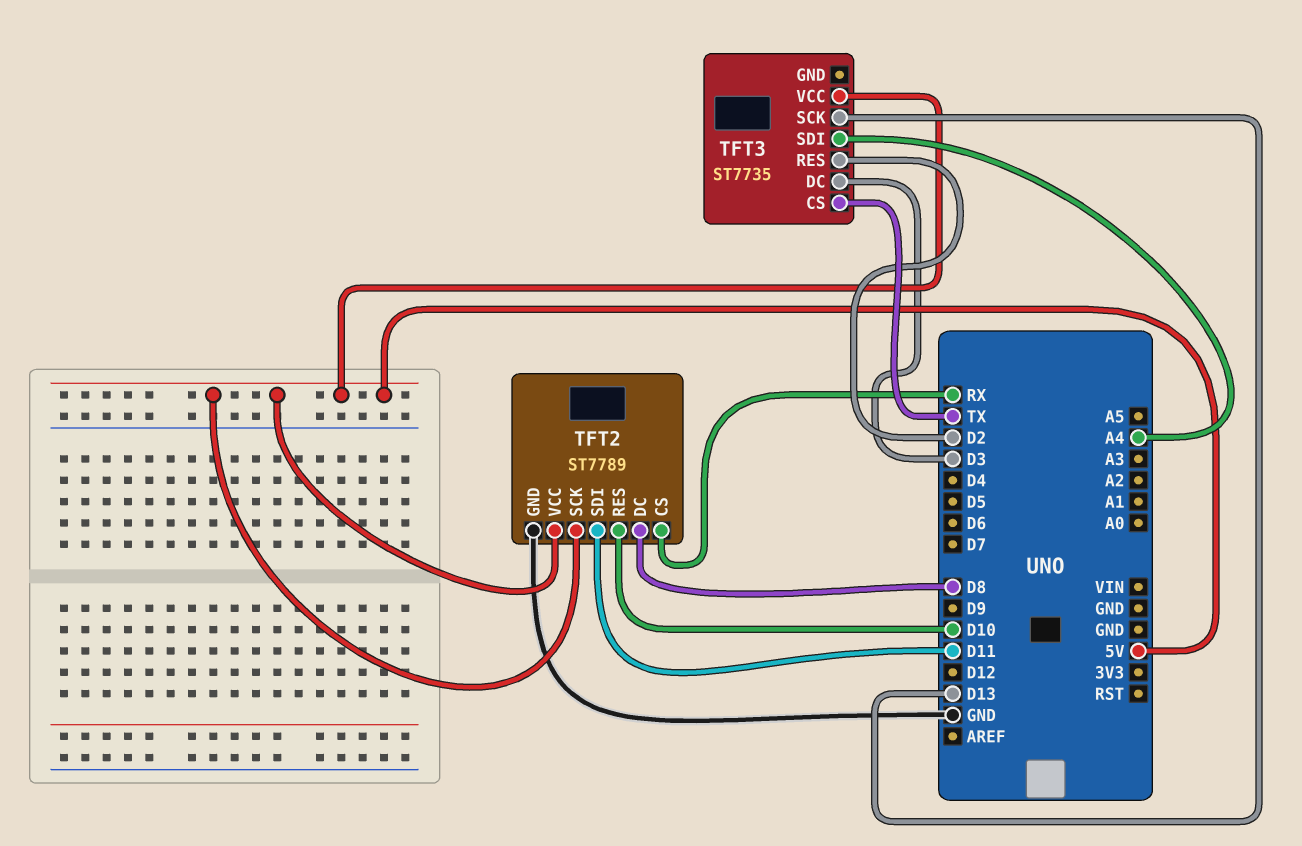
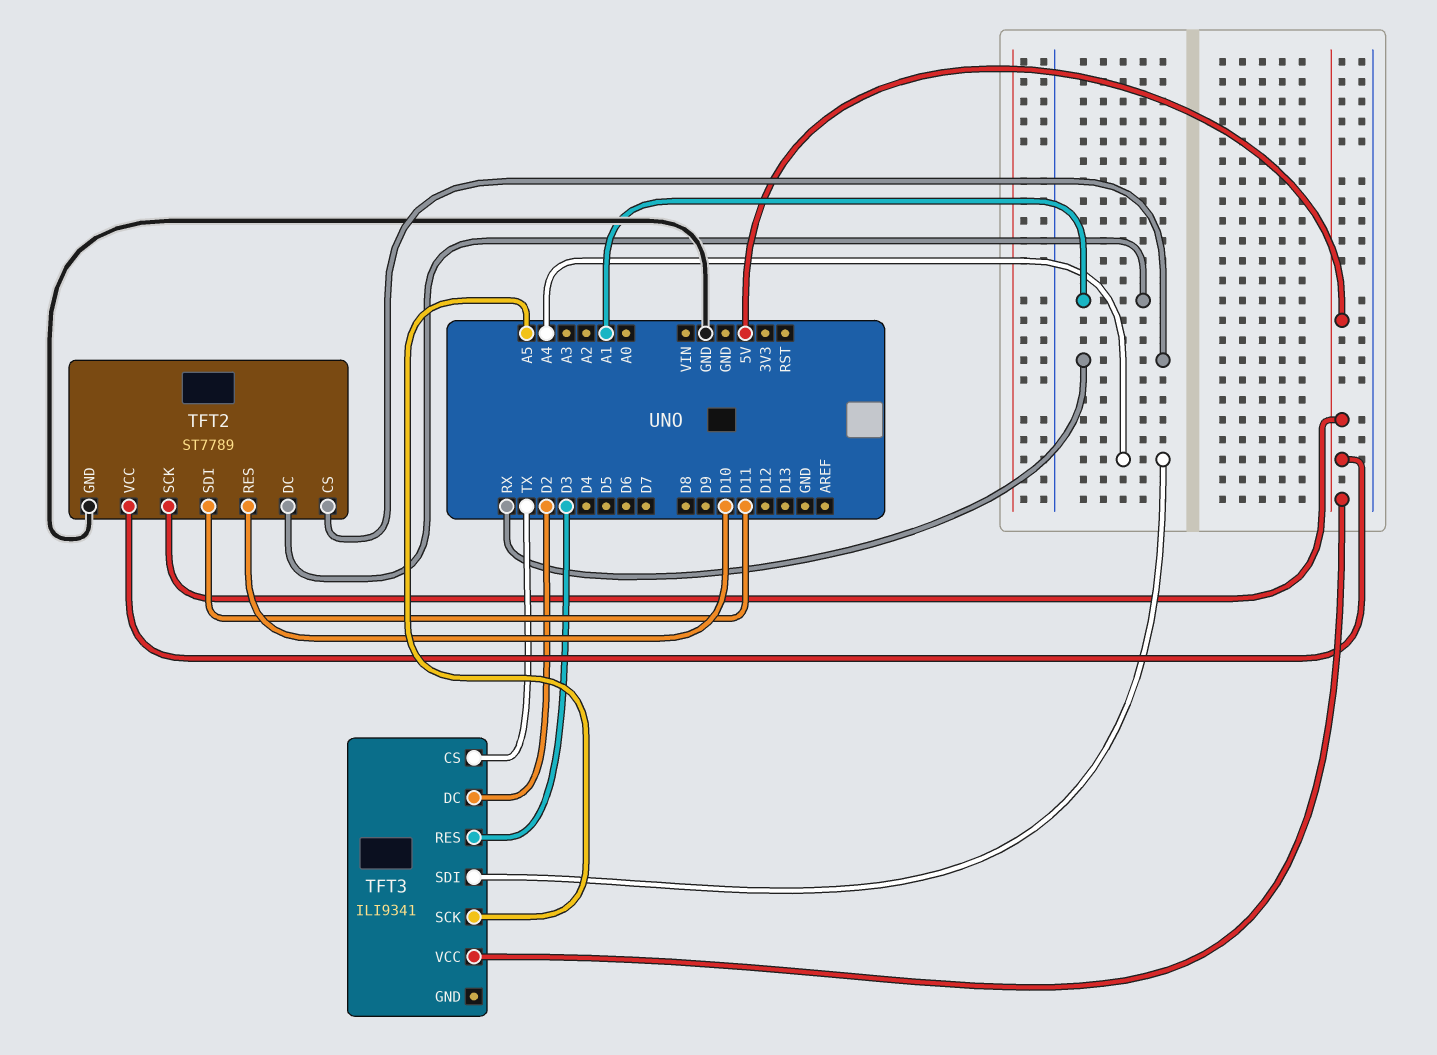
TFT2 pin DC: D8 -> A1
TFT3: ST7735 -> ILI9341
TFT3 pin DC: D3 -> D2
TFT3 pin RES: D2 -> D3
TFT3 pin SCK: D13 -> A5

